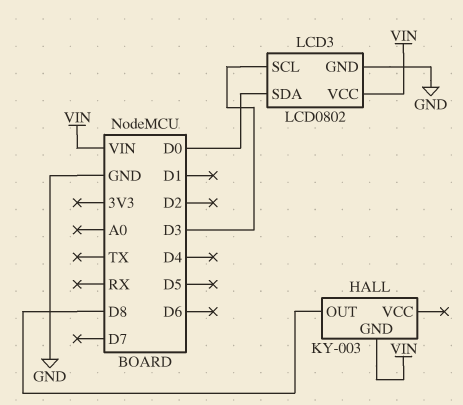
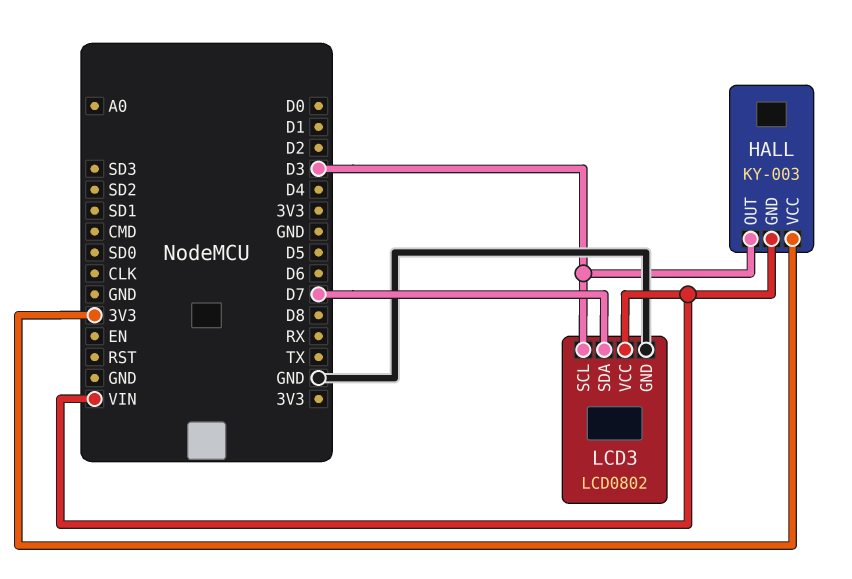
HALL pin OUT: D8 -> D3
HALL pin VCC: none -> 3V3
LCD3 pin SDA: D0 -> D7

